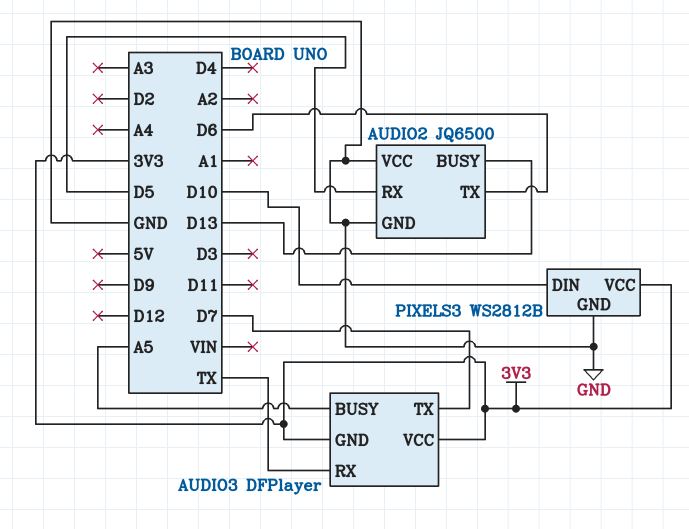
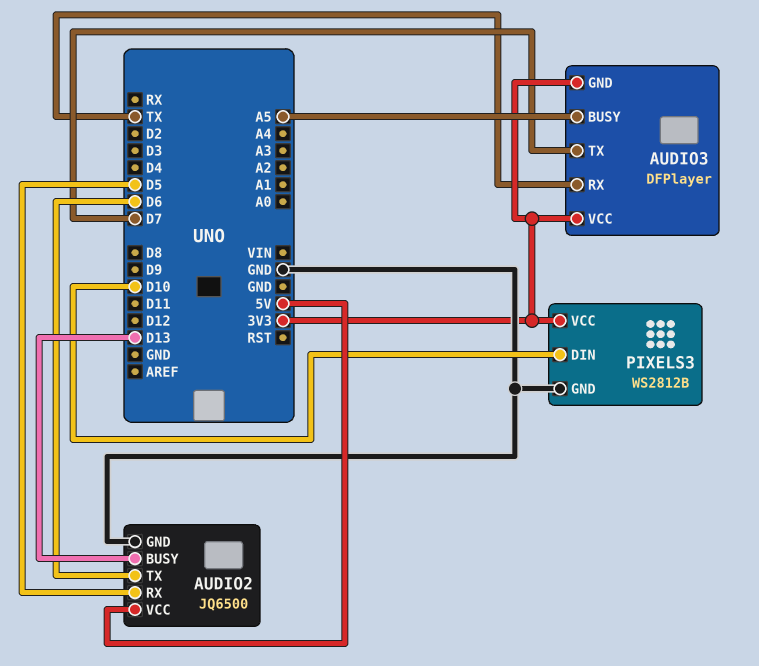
AUDIO2 pin VCC: GND -> 5V

